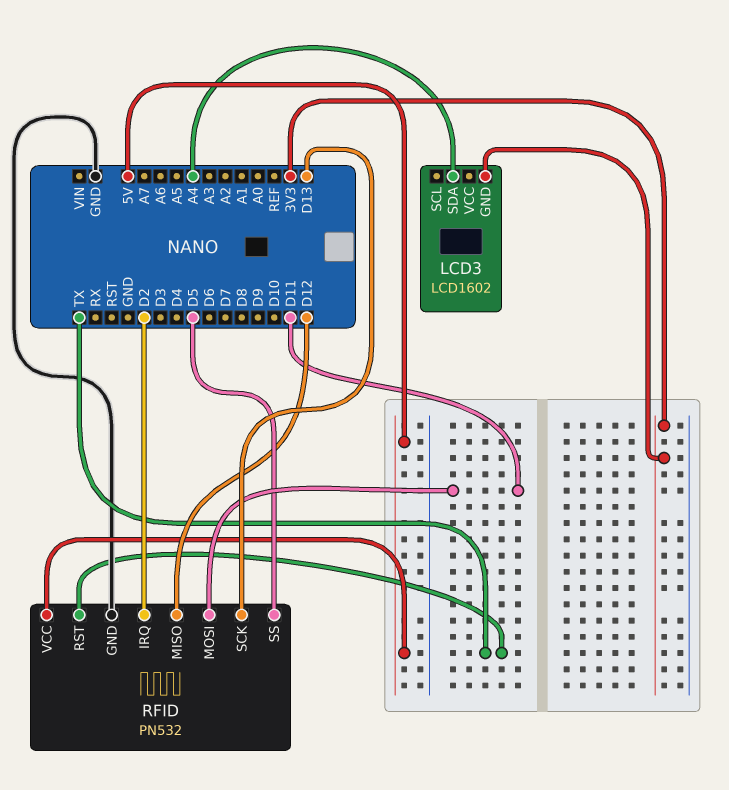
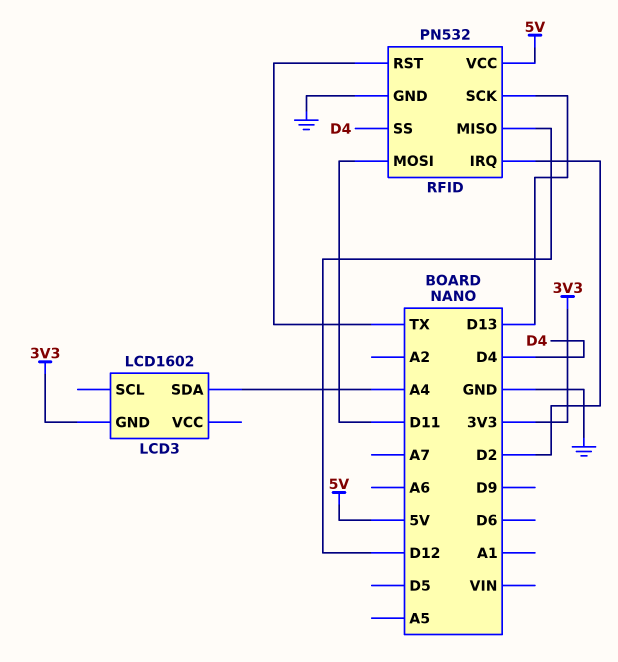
RFID pin SS: D5 -> D4

